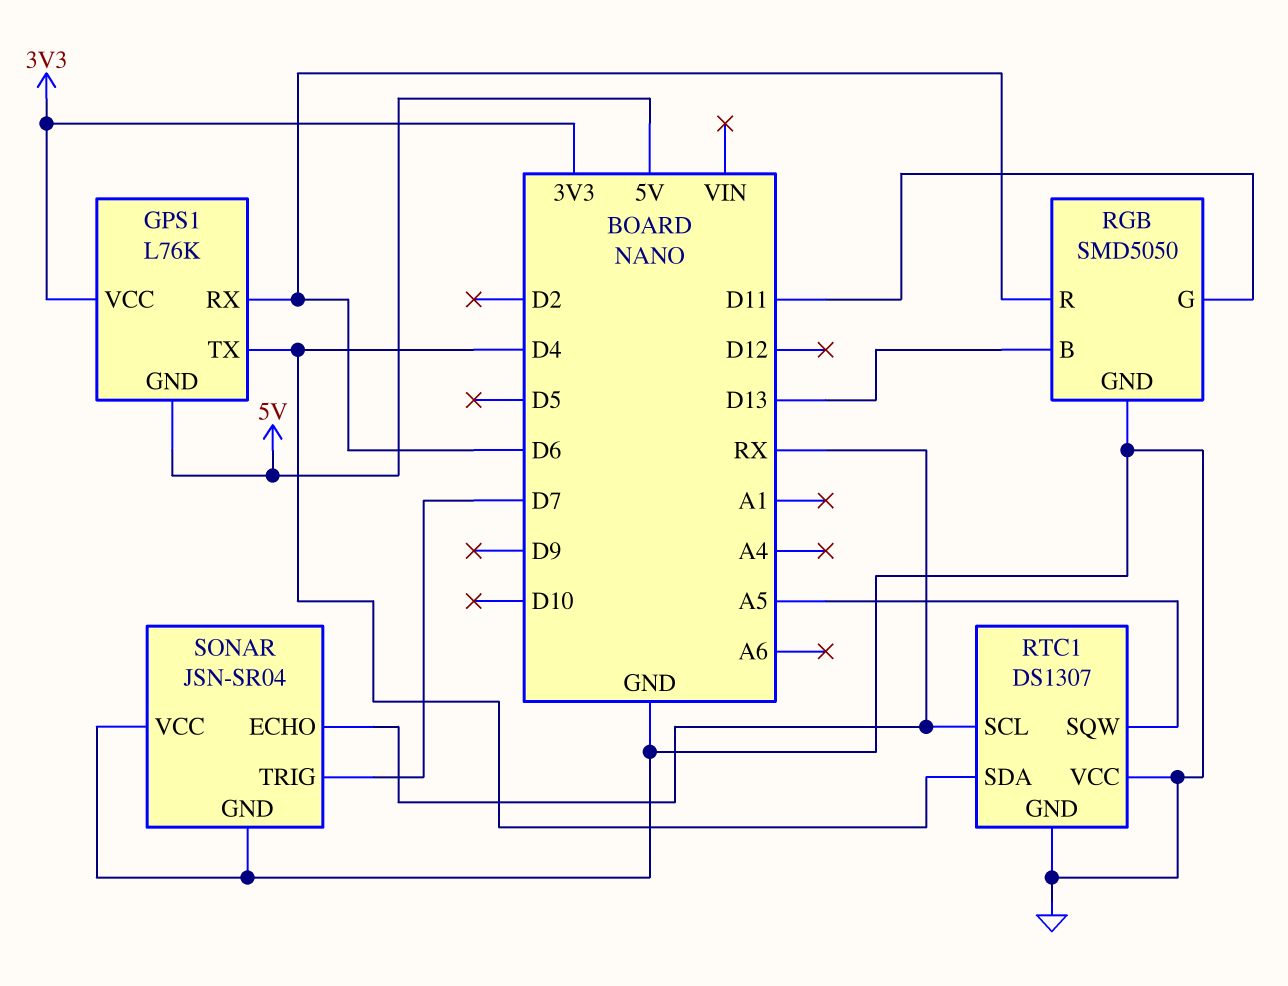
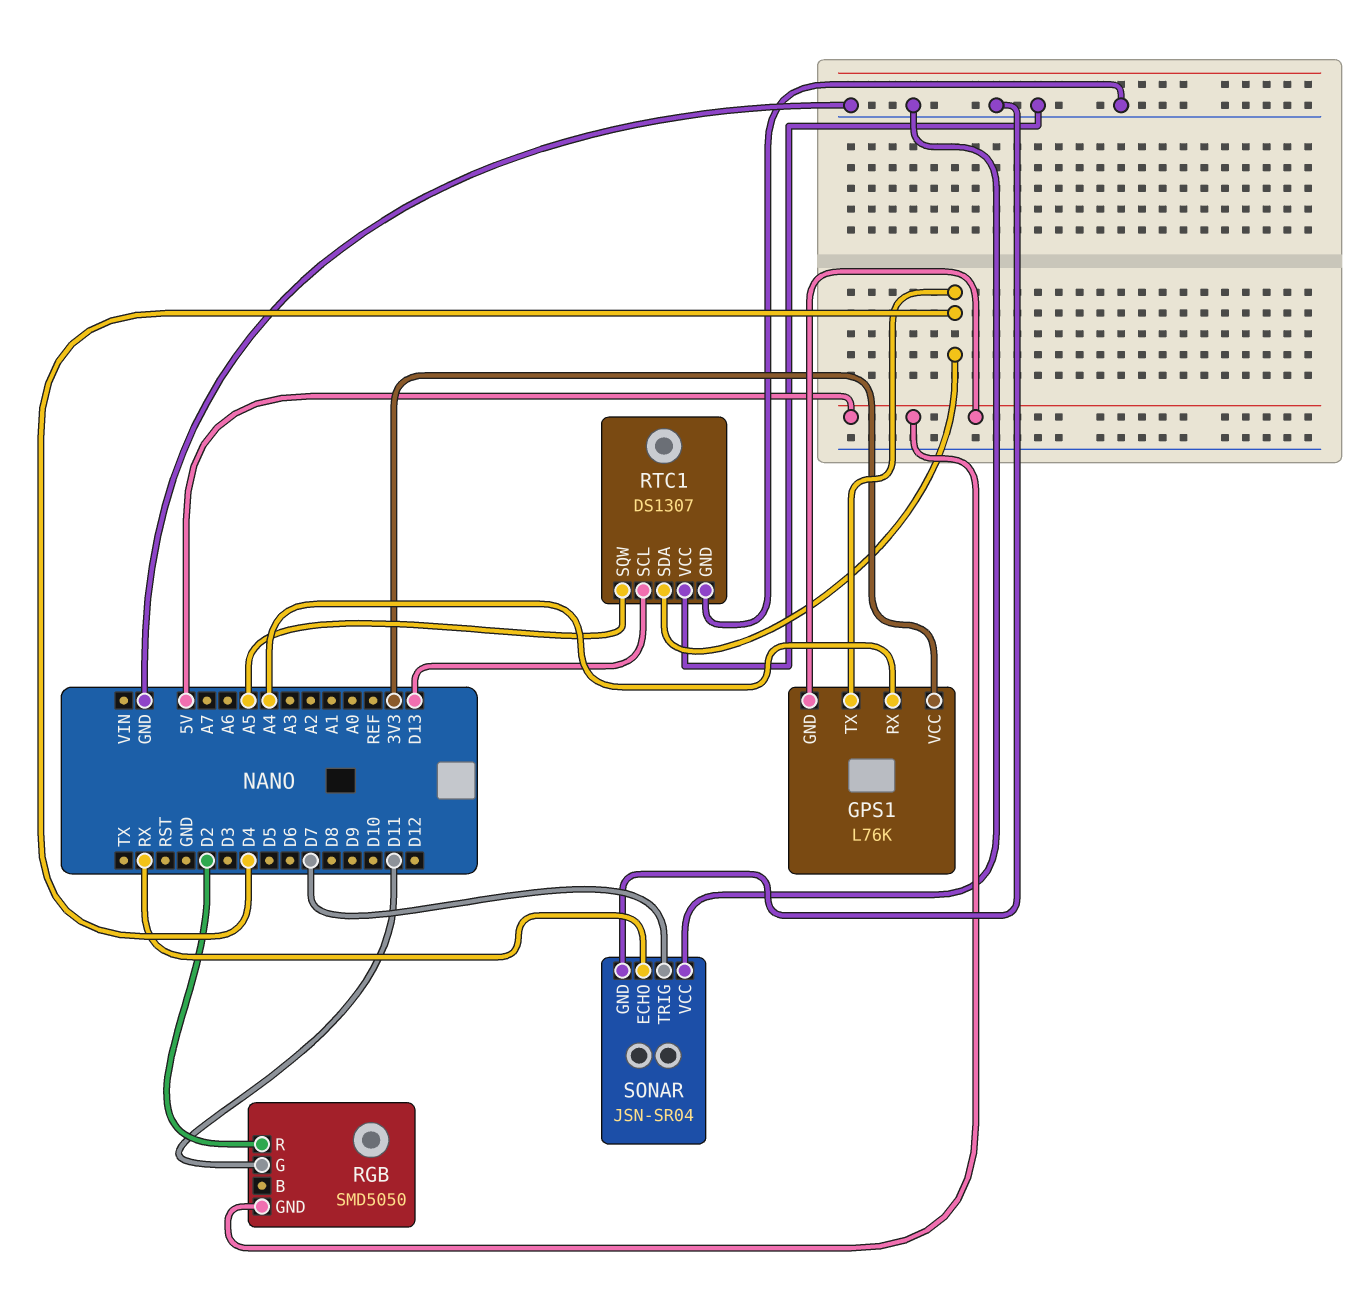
GPS1 pin RX: D6 -> A4
RGB pin B: D13 -> none
RGB pin GND: GND -> 5V
RGB pin R: D6 -> D2
RTC1 pin SCL: RX -> D13

